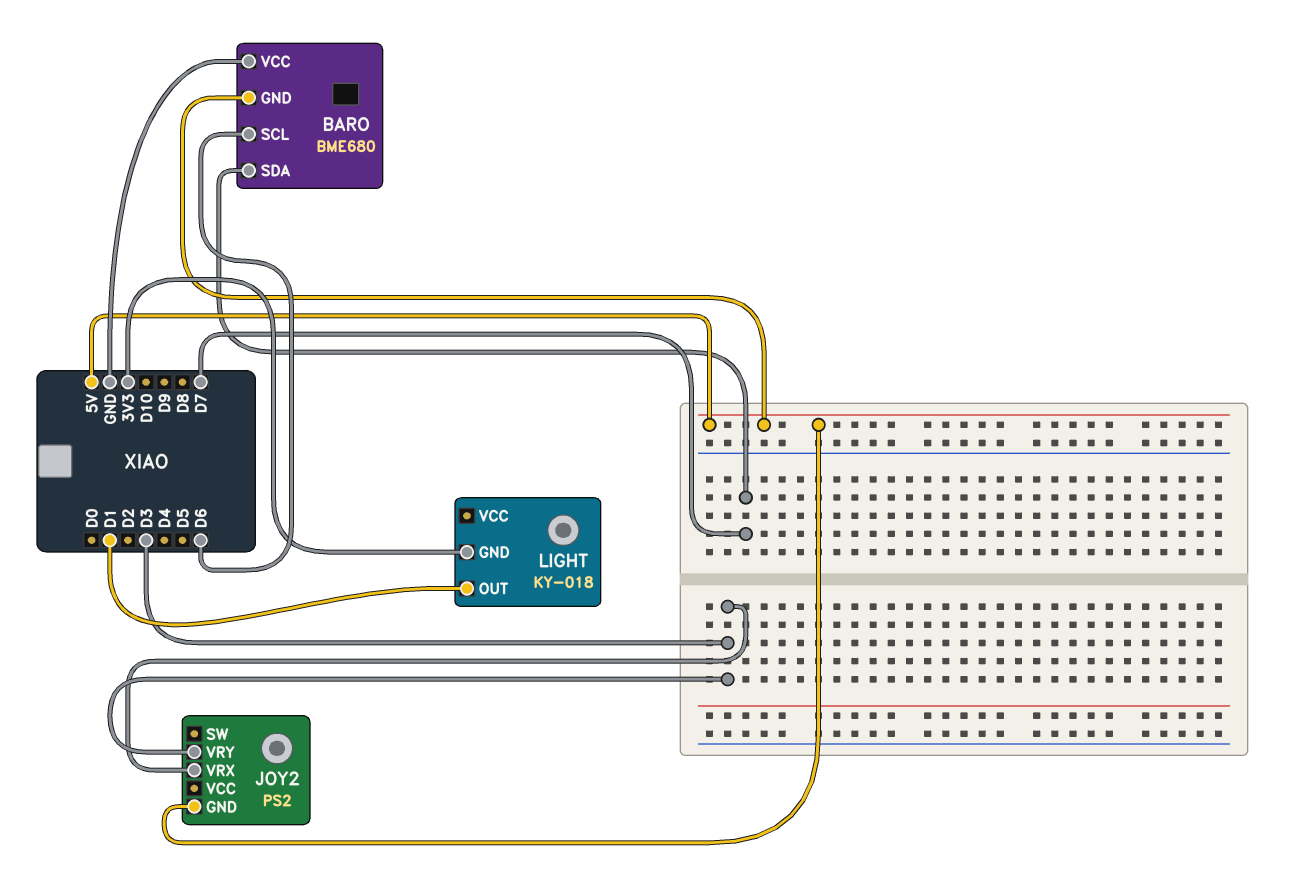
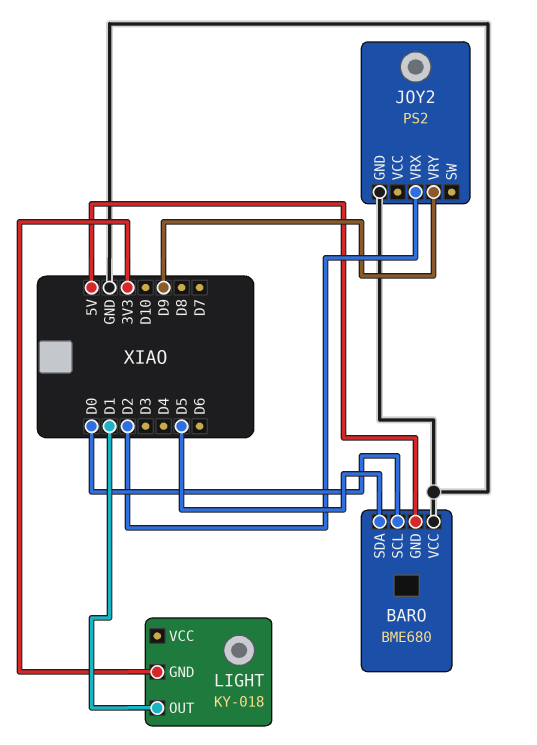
BARO pin SCL: D6 -> D0
BARO pin SDA: D7 -> D5
JOY2 pin GND: 5V -> GND
JOY2 pin VRX: D3 -> D2
JOY2 pin VRY: D3 -> D9

